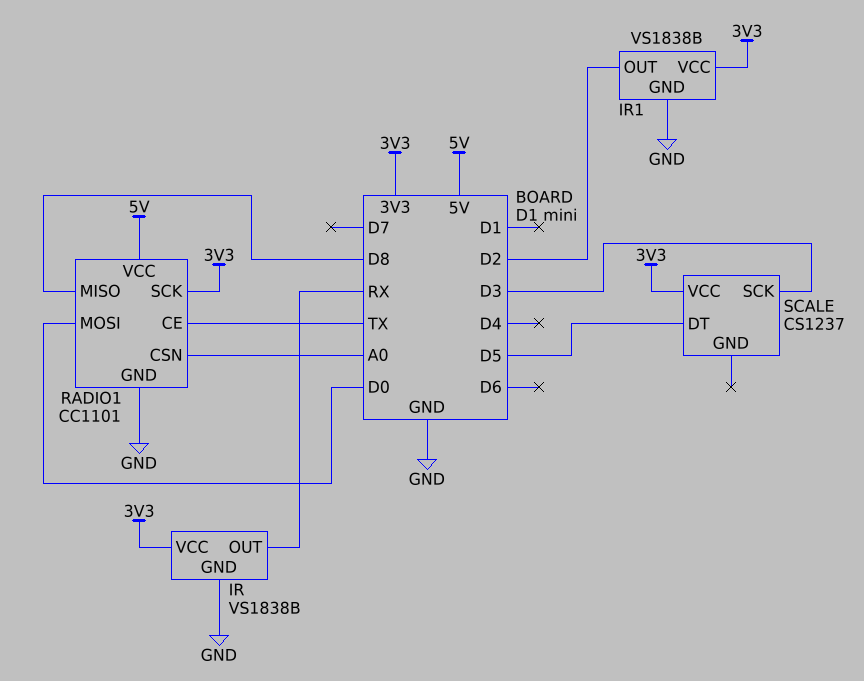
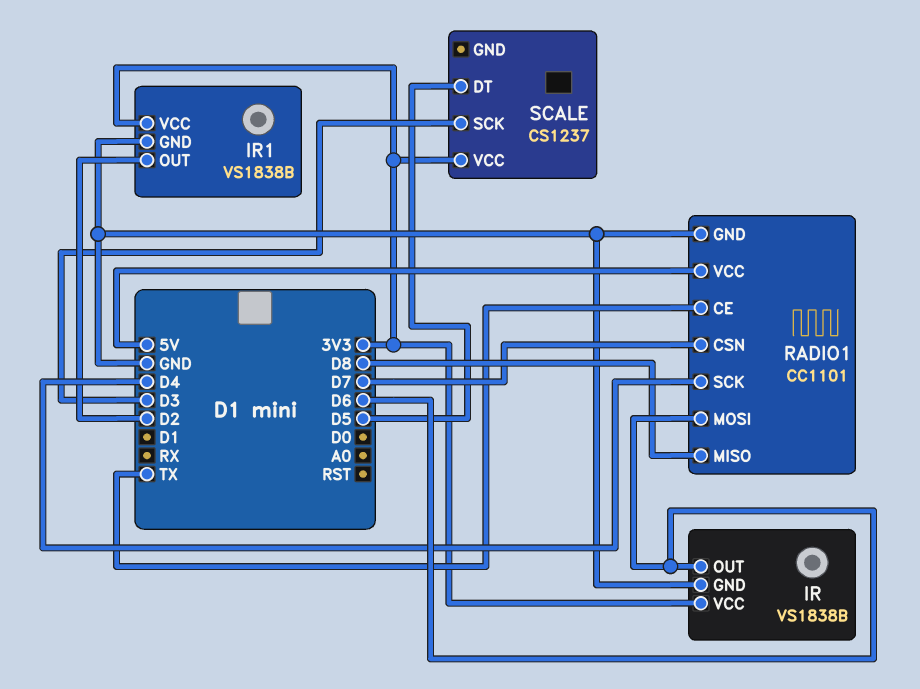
IR pin OUT: RX -> D6
RADIO1 pin CSN: A0 -> D7
RADIO1 pin MOSI: D0 -> D6
RADIO1 pin SCK: 3V3 -> D4

